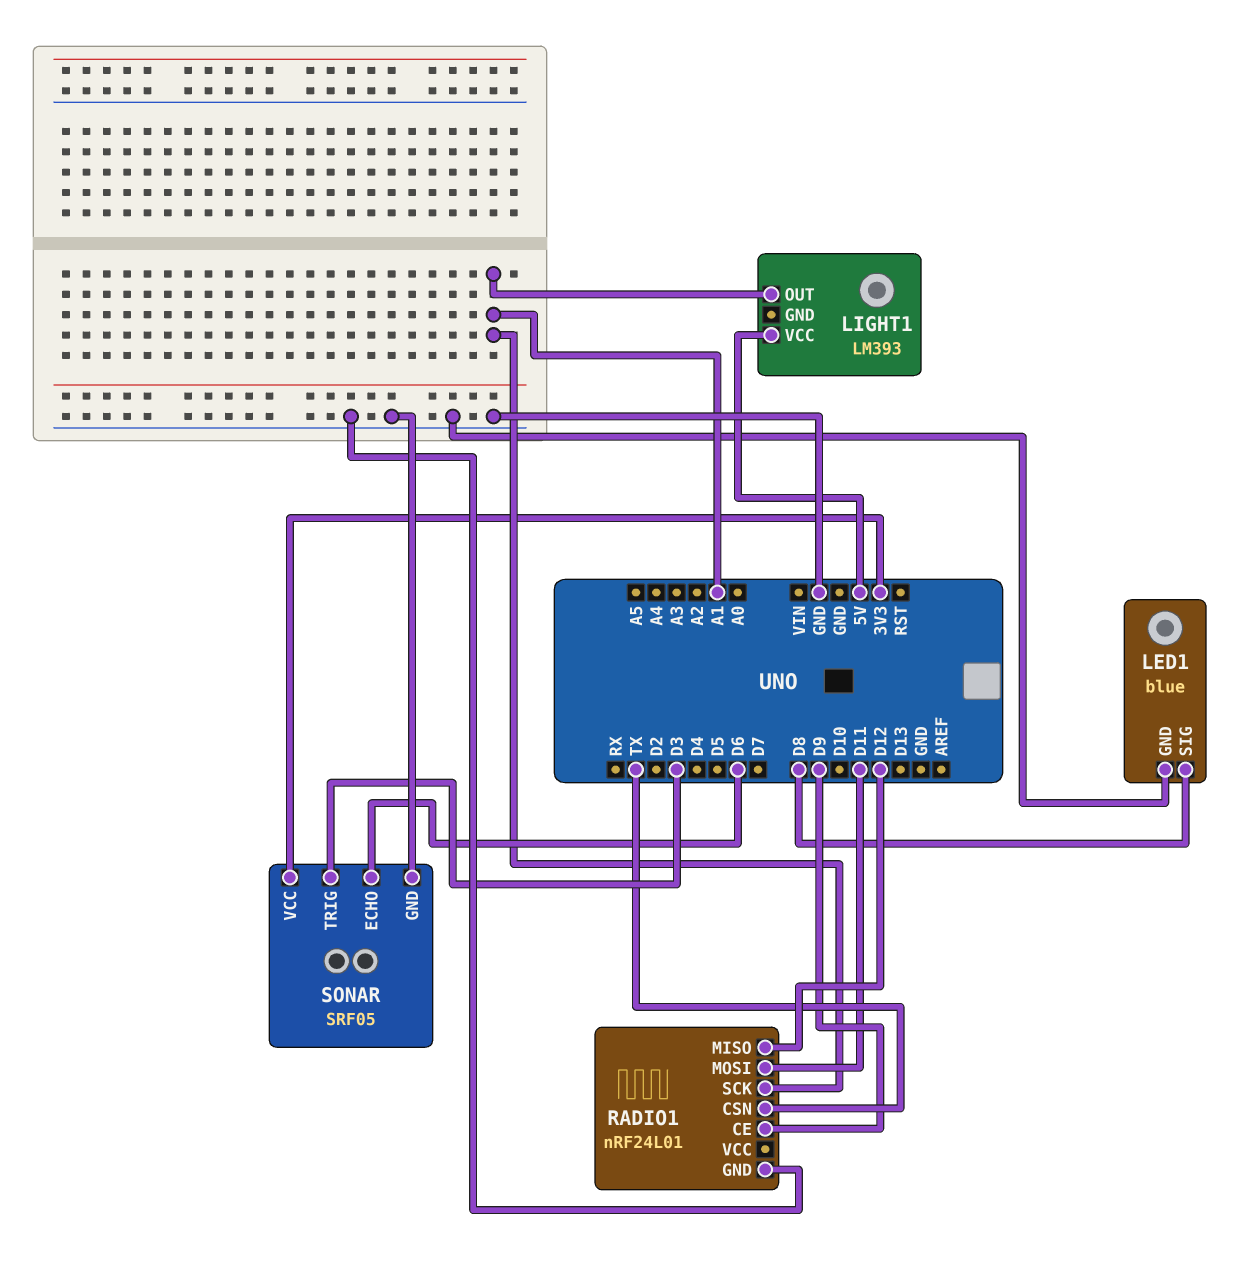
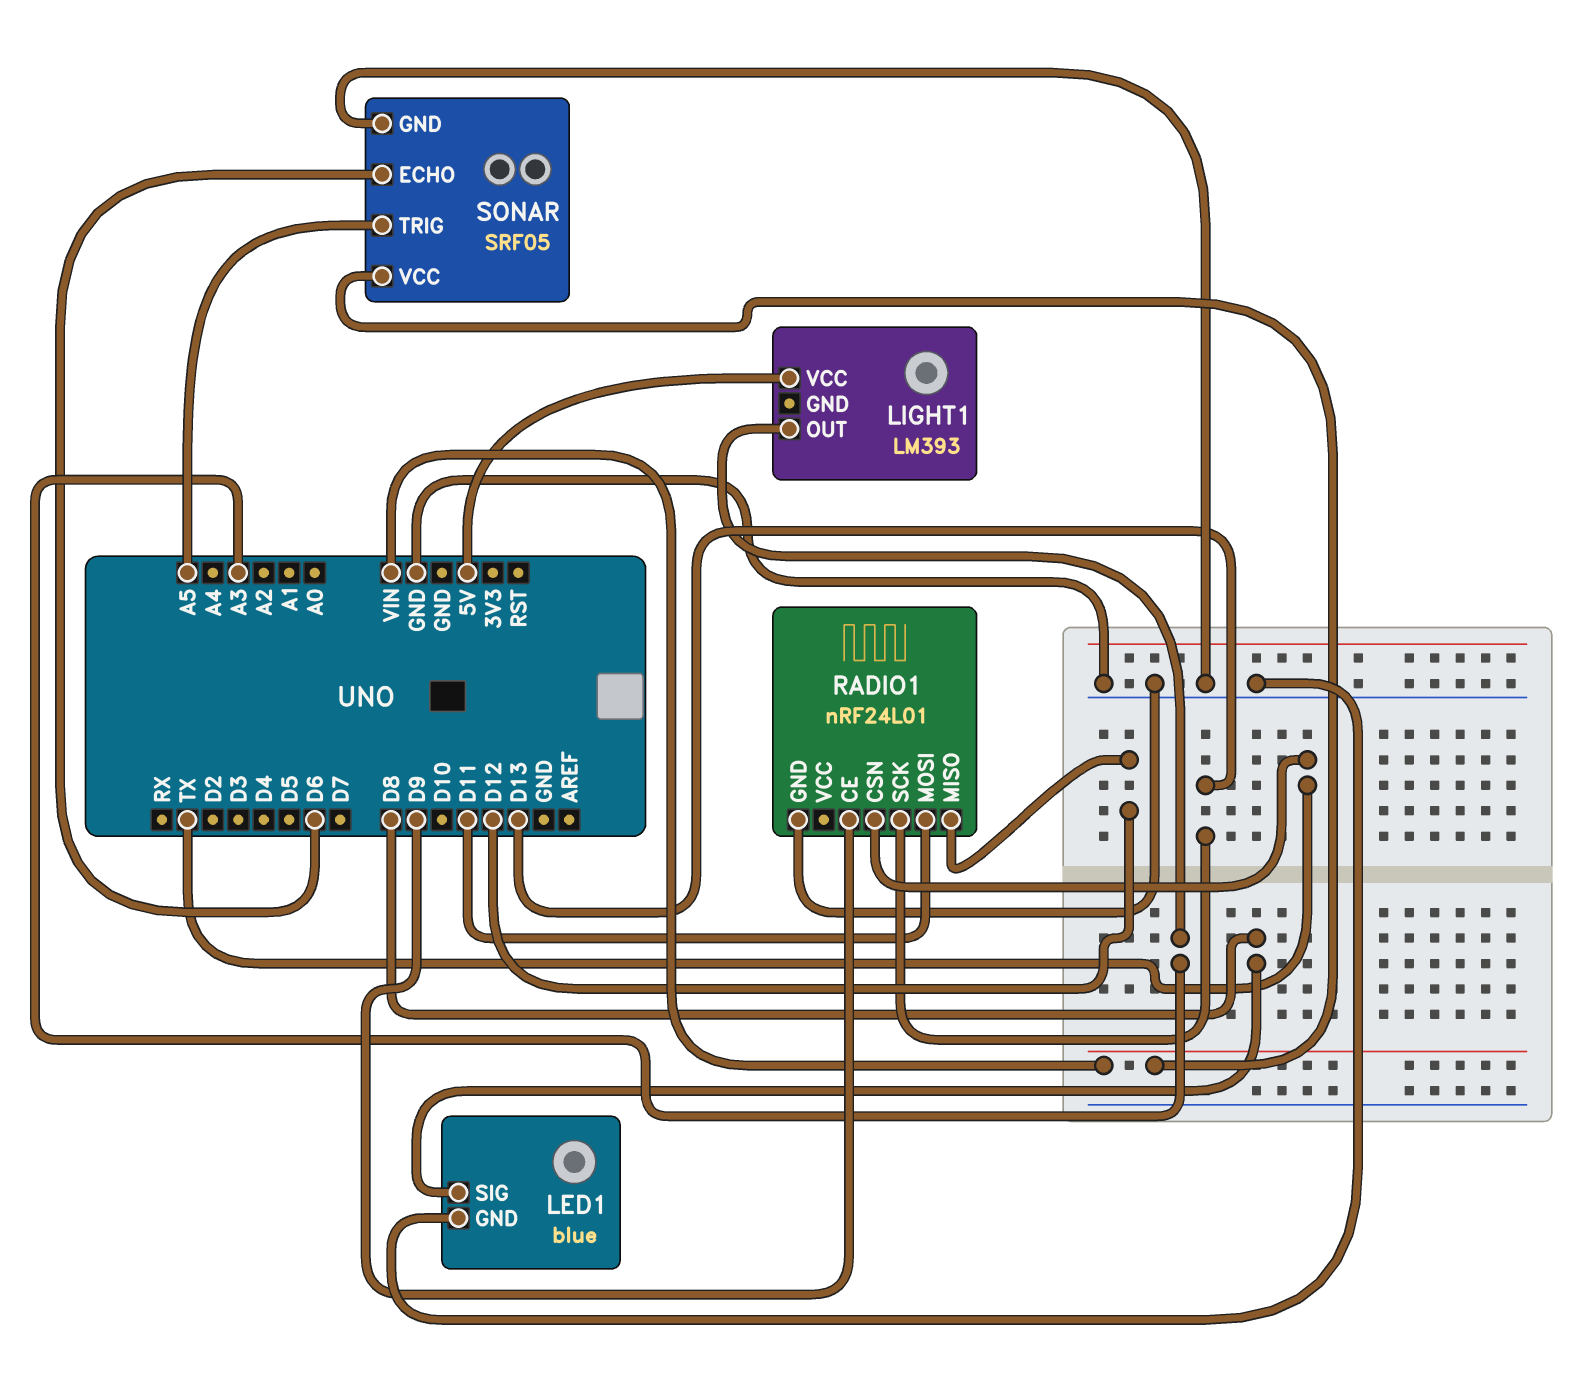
LIGHT1 pin OUT: A1 -> A3
RADIO1 pin SCK: A1 -> D13
SONAR pin TRIG: D3 -> A5
SONAR pin VCC: 3V3 -> VIN

